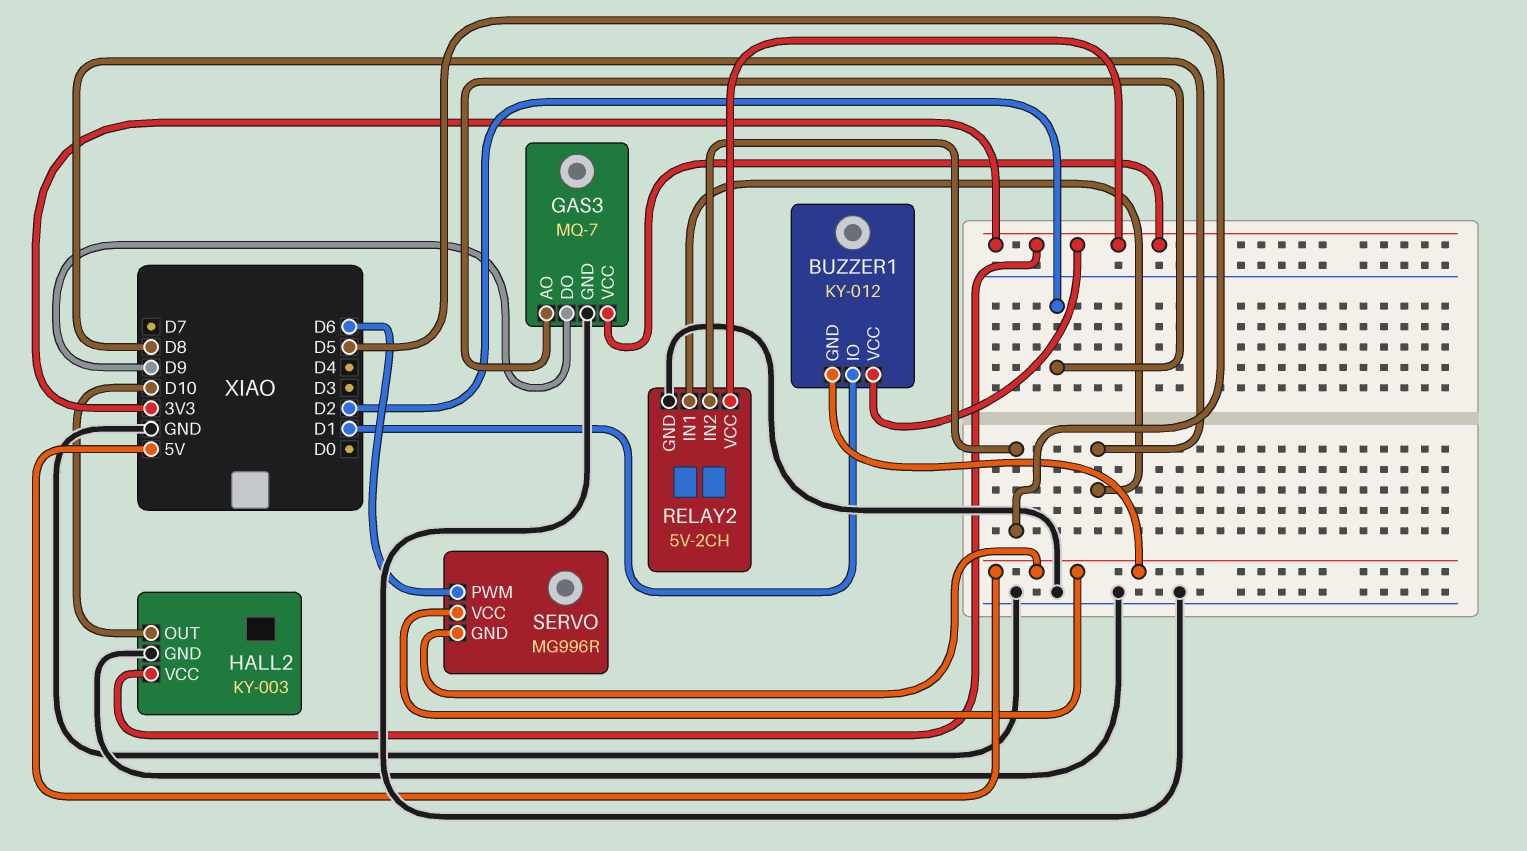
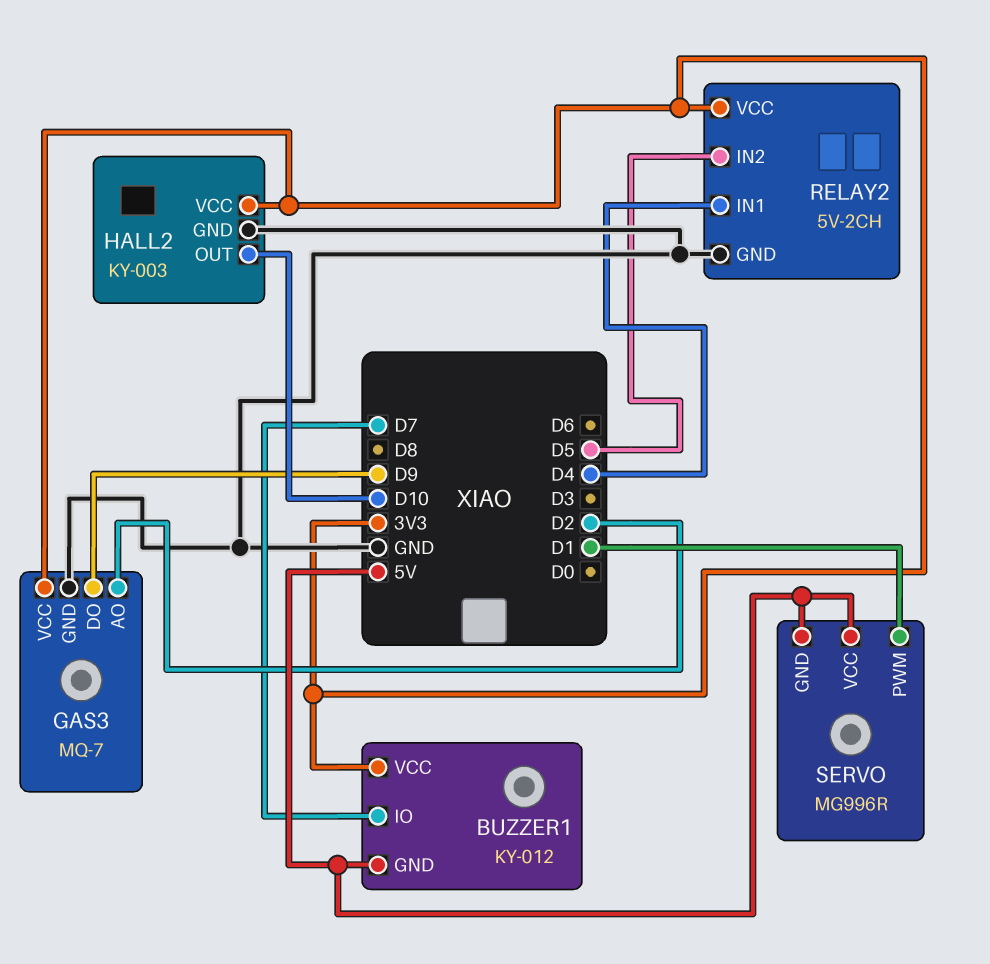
BUZZER1 pin IO: D1 -> D7
RELAY2 pin IN1: D8 -> D4
SERVO pin PWM: D6 -> D1

